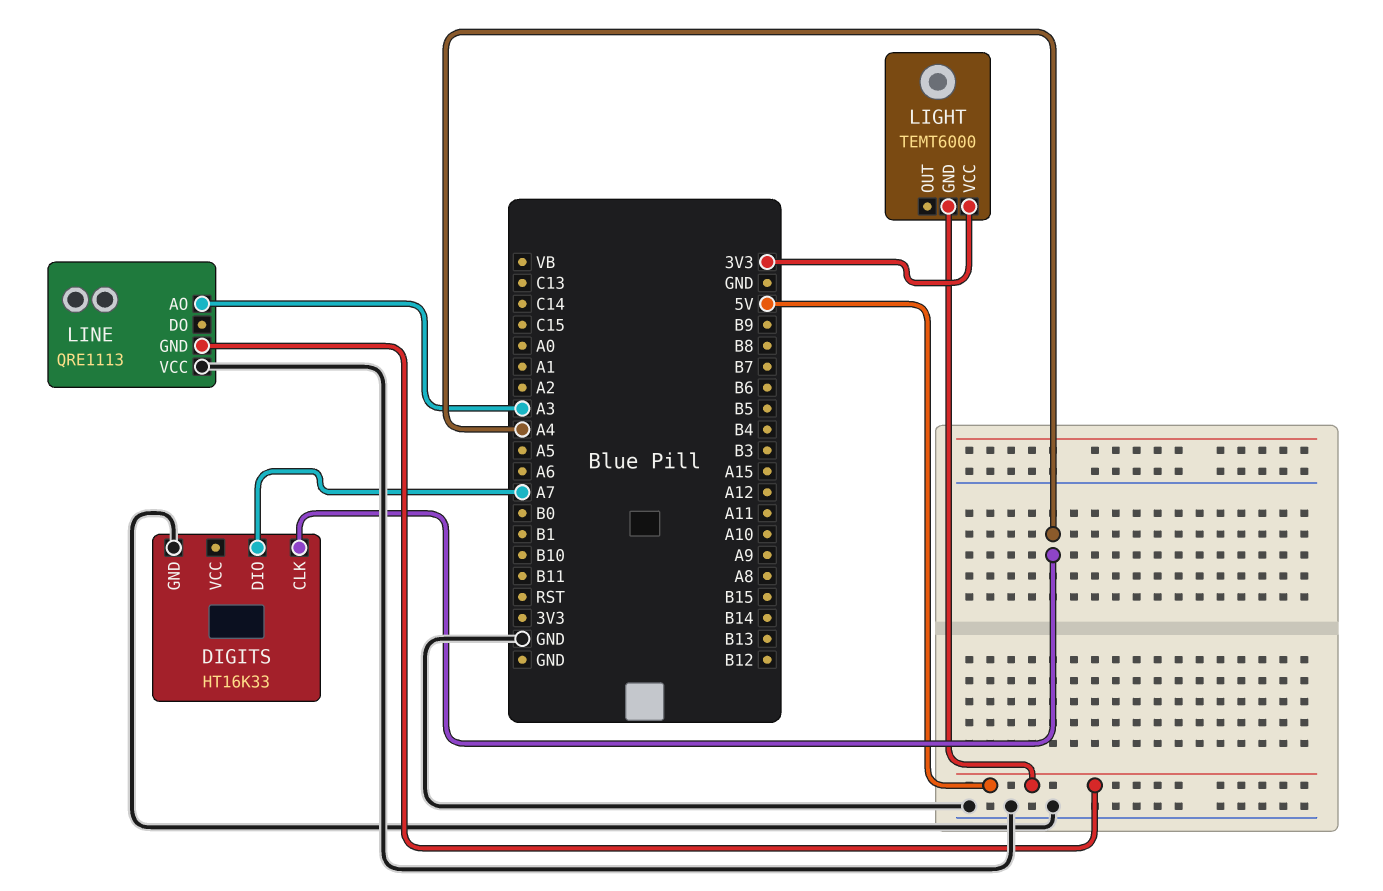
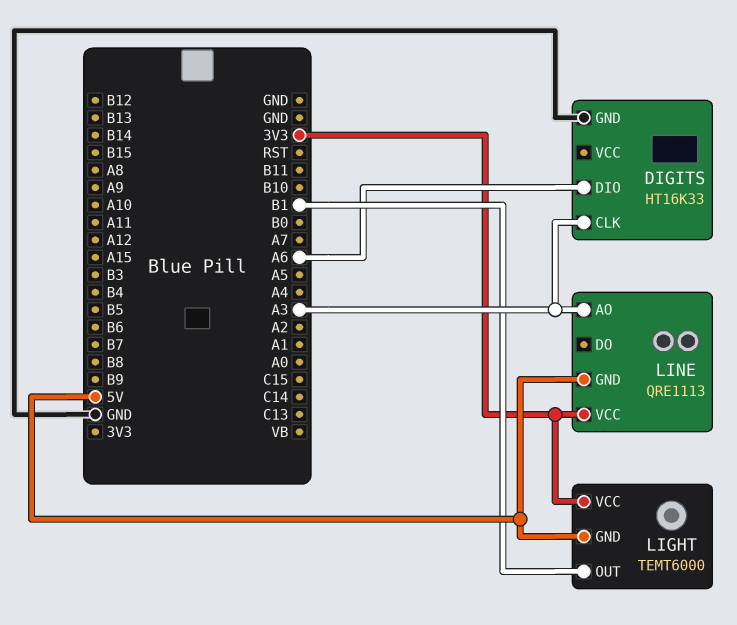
DIGITS pin CLK: A4 -> A3
DIGITS pin DIO: A7 -> A6
LIGHT pin OUT: none -> B1
LINE pin VCC: GND -> 3V3

